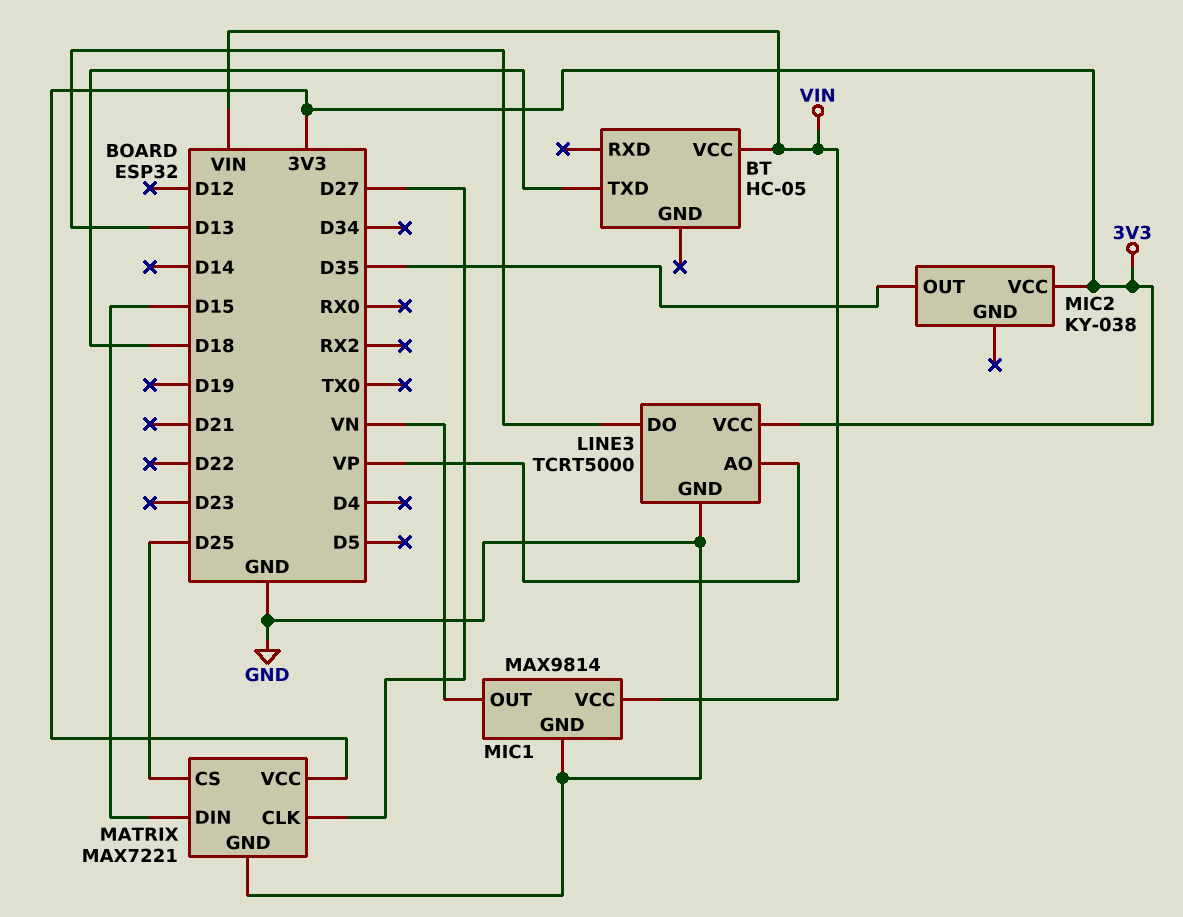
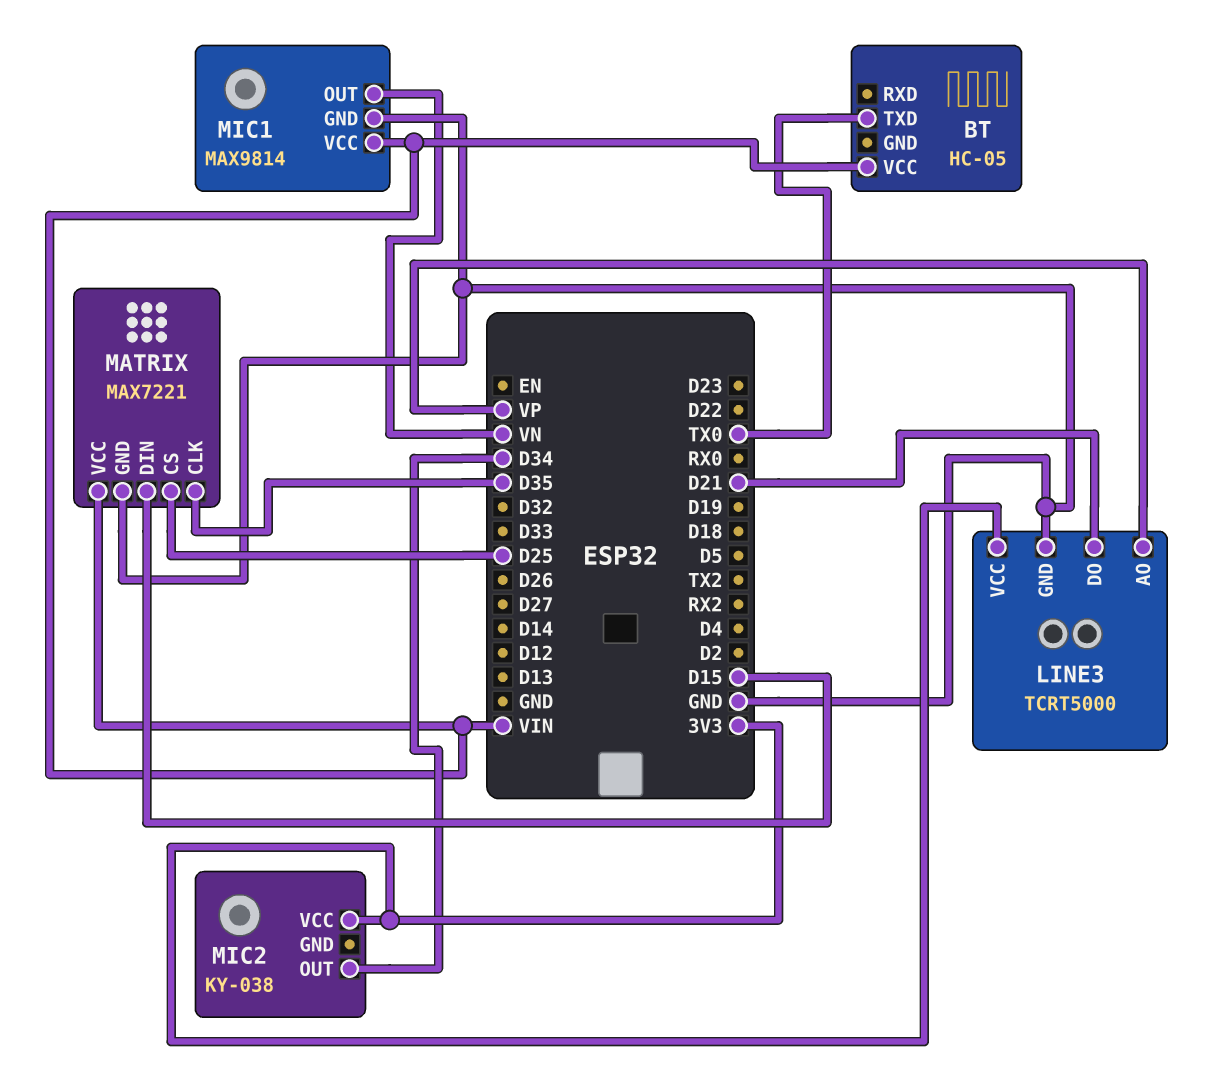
BT pin TXD: D18 -> TX0
LINE3 pin DO: D13 -> D21
MATRIX pin CLK: D27 -> D35
MATRIX pin VCC: 3V3 -> VIN
MIC2 pin OUT: D35 -> D34

